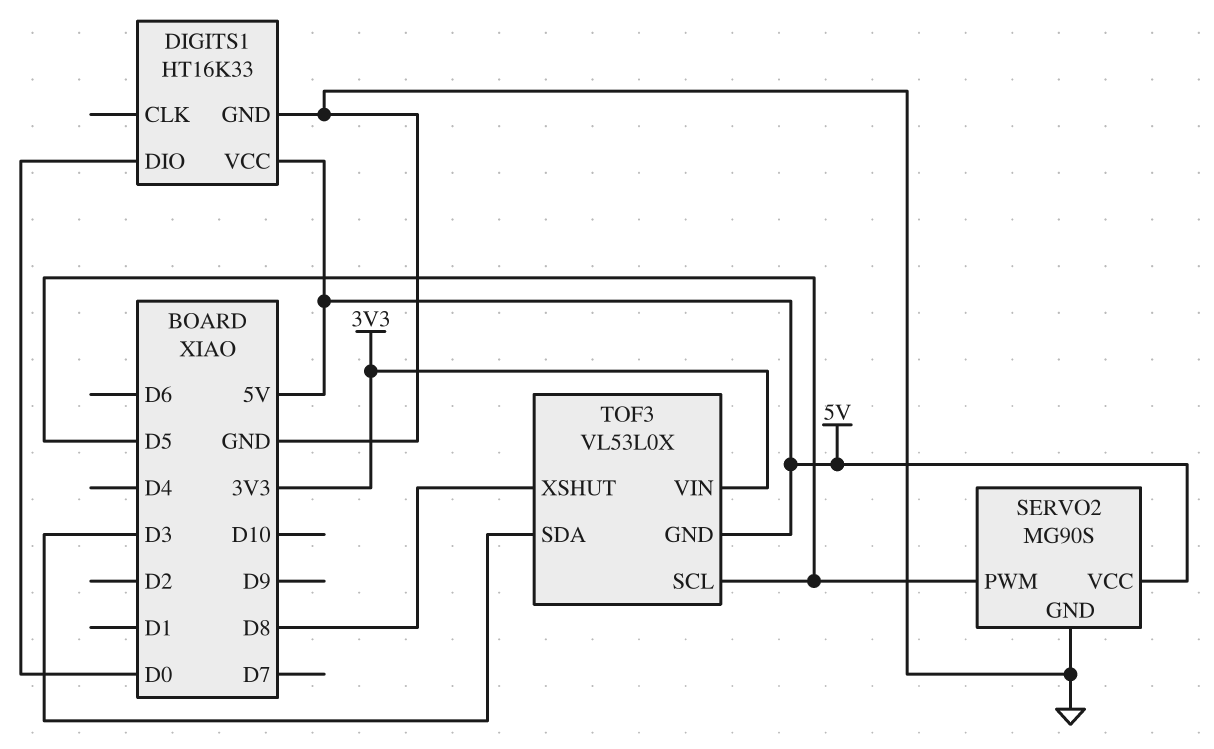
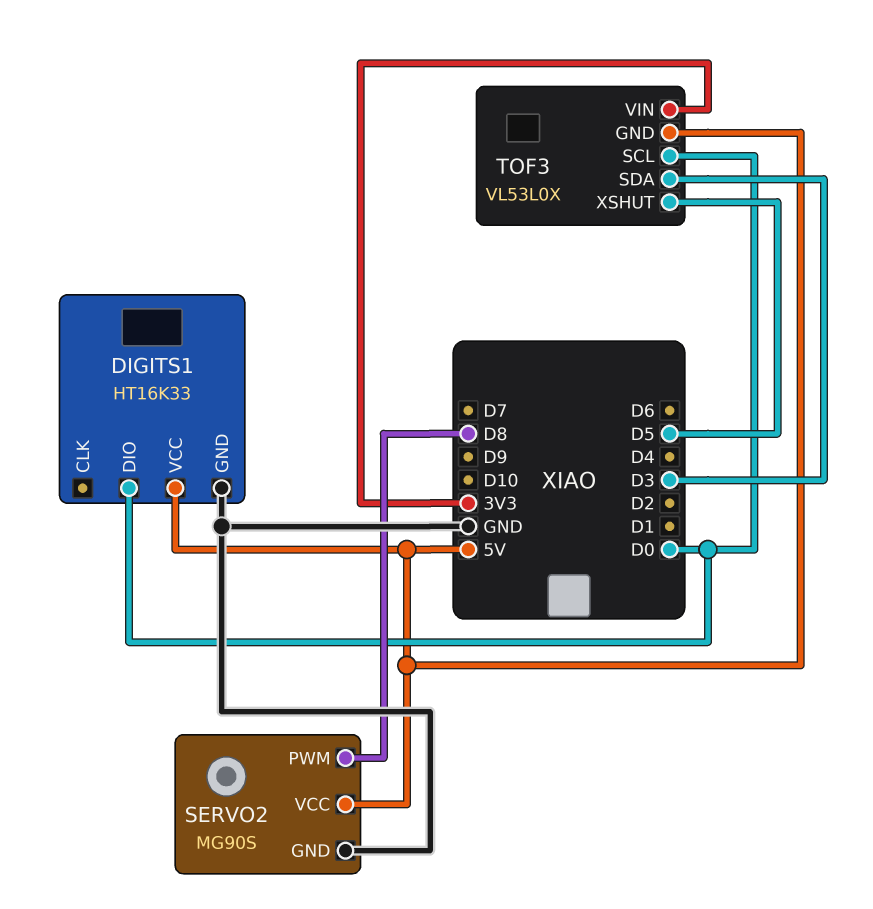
SERVO2 pin PWM: D5 -> D8
TOF3 pin SCL: D5 -> D0
TOF3 pin XSHUT: D8 -> D5

